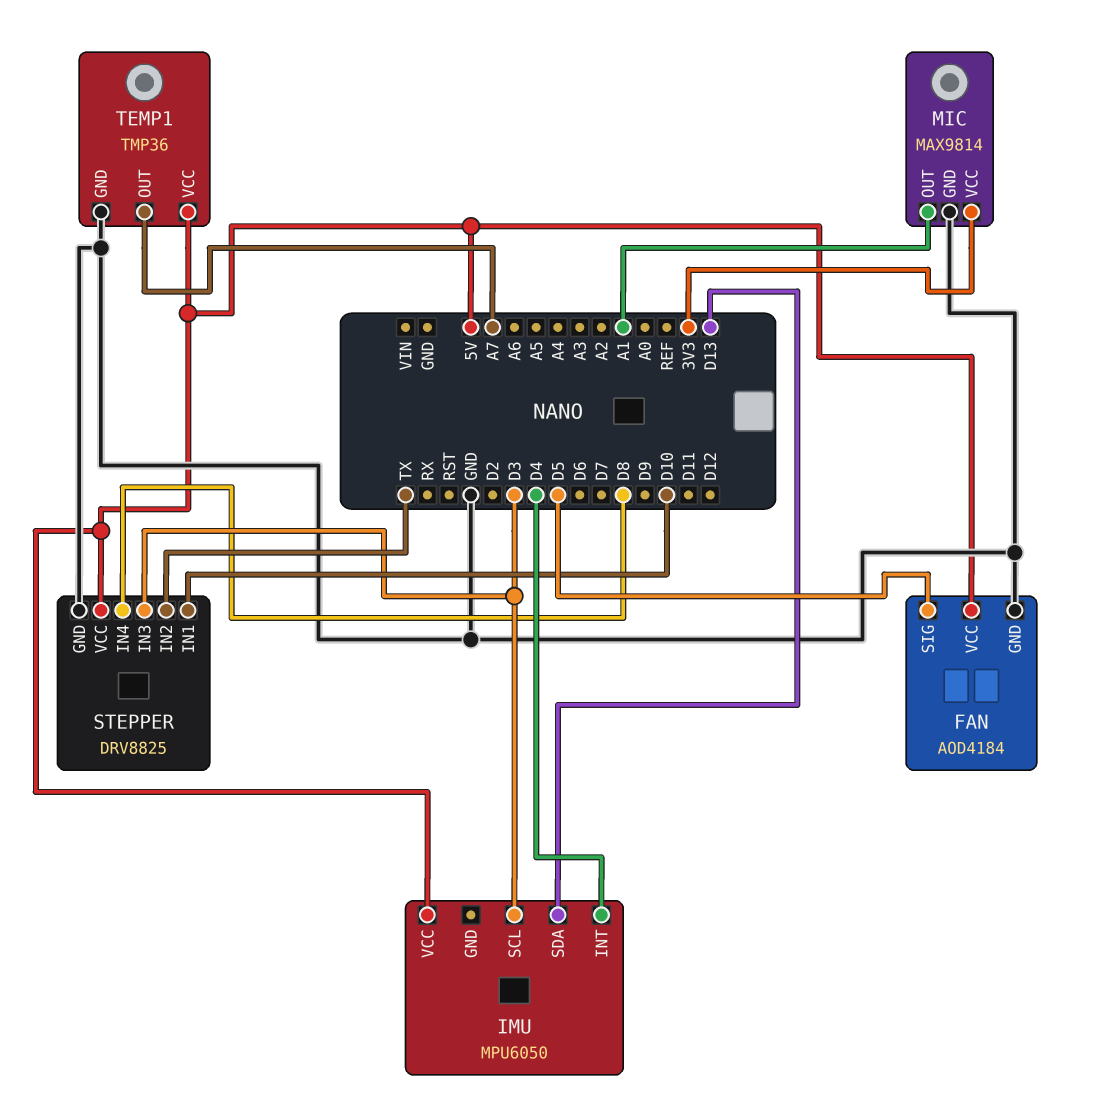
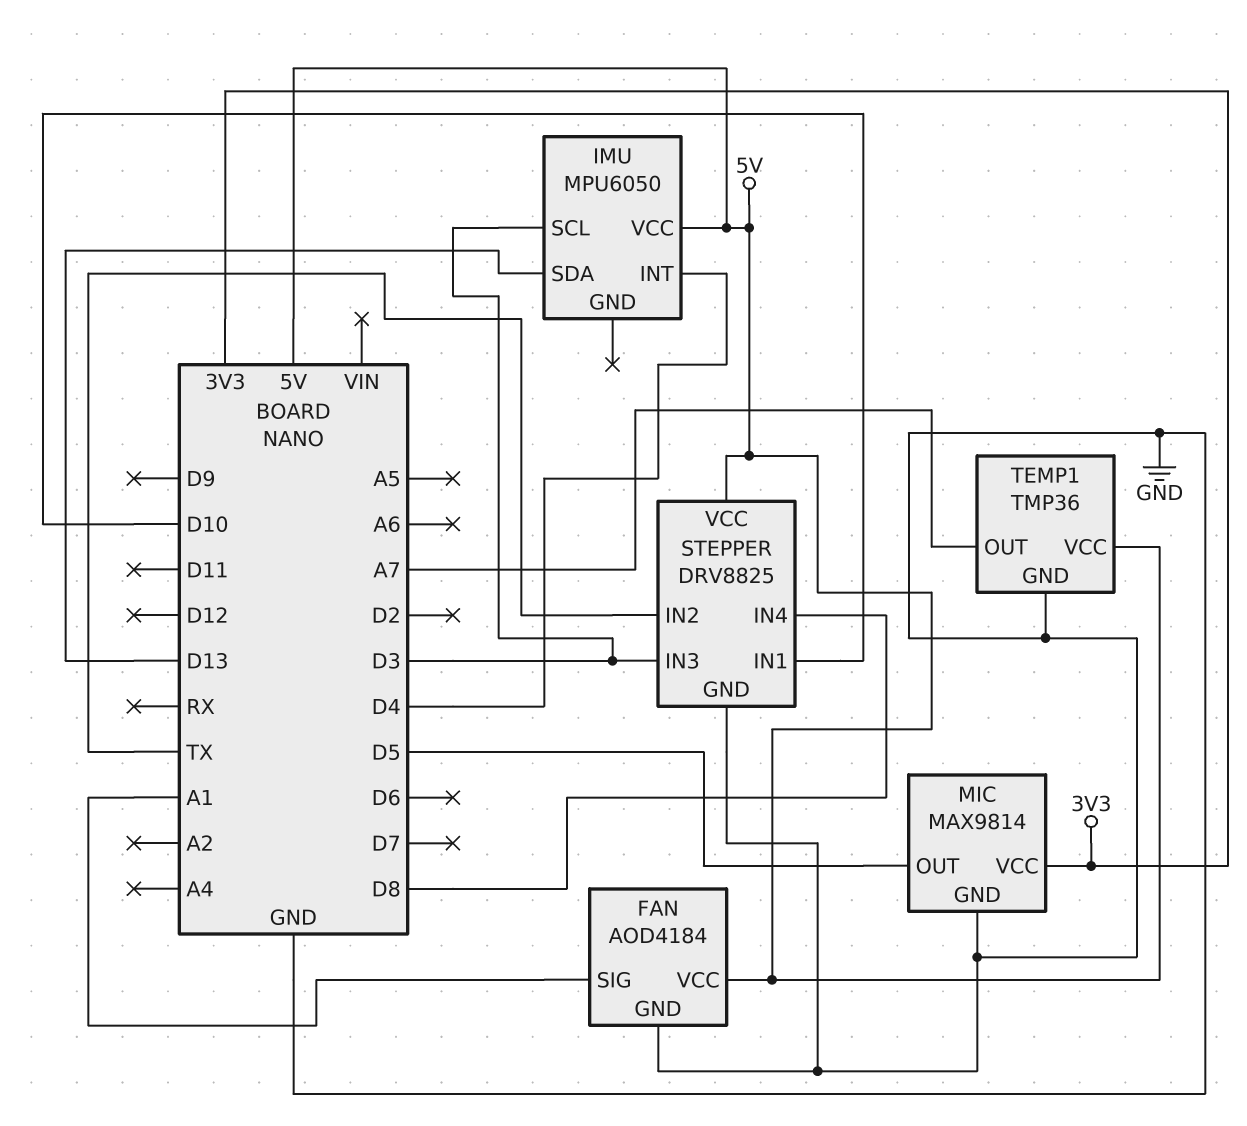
FAN pin SIG: D5 -> A1
MIC pin OUT: A1 -> D5

